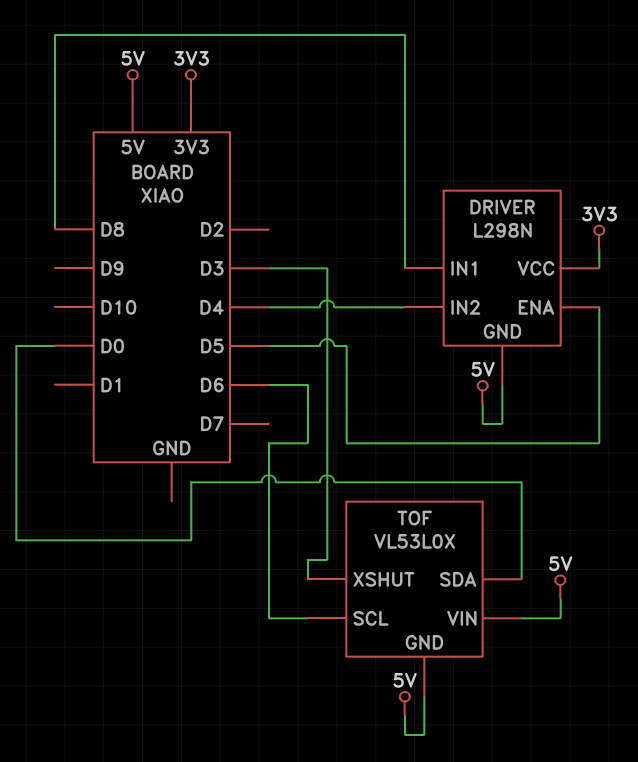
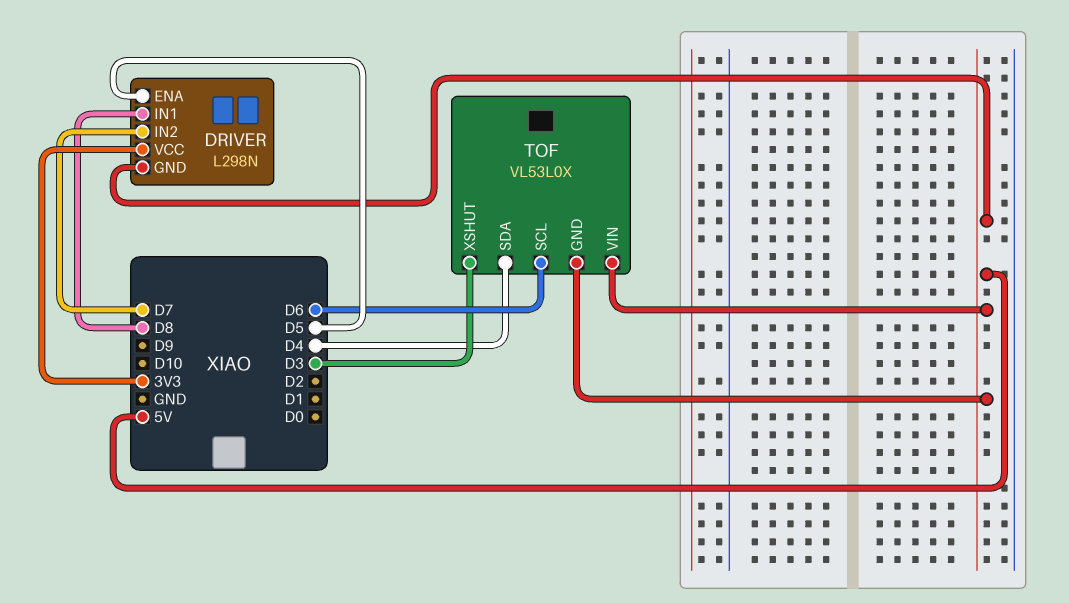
DRIVER pin IN2: D4 -> D7
TOF pin SDA: D0 -> D4

